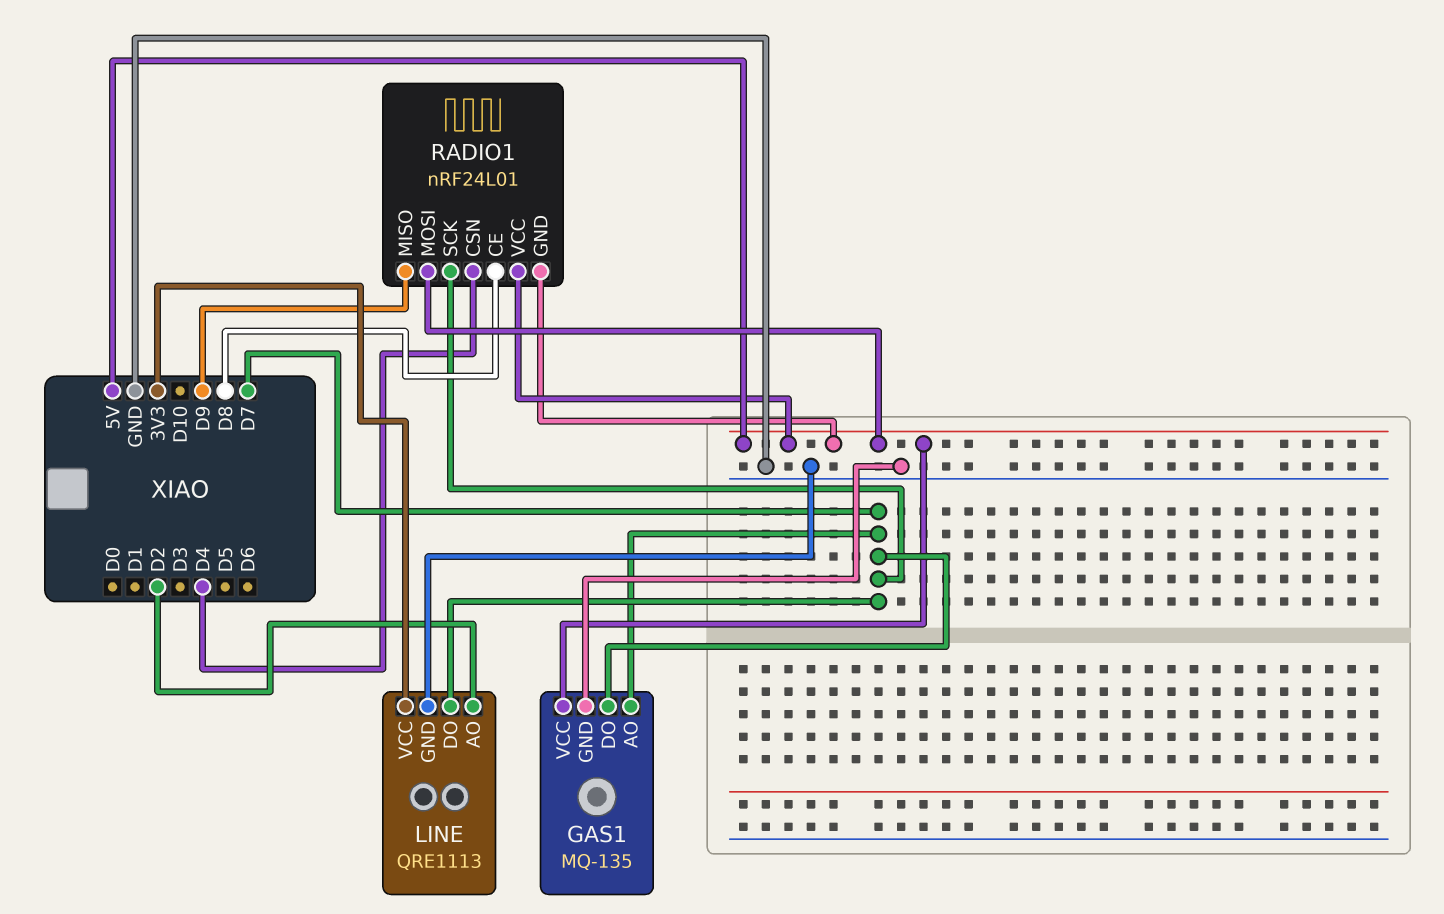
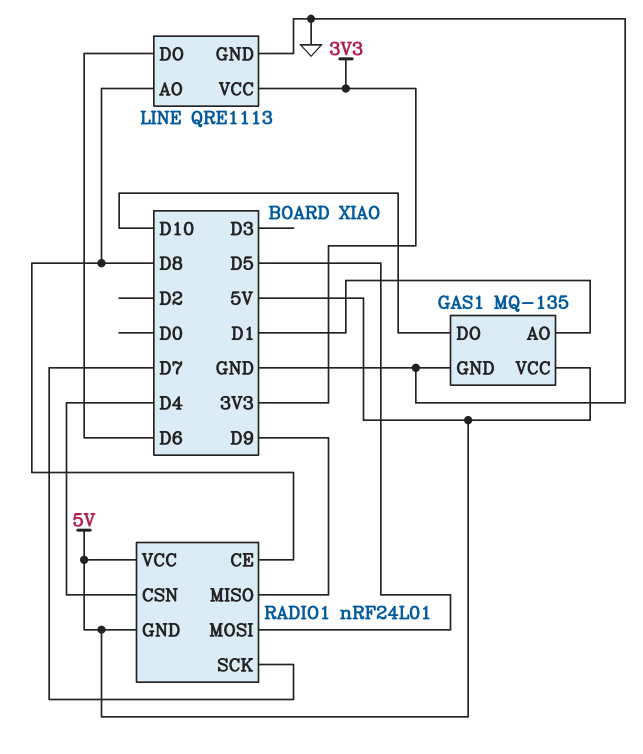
GAS1 pin AO: D7 -> D1
GAS1 pin DO: D7 -> D10
LINE pin AO: D2 -> D8
LINE pin DO: D7 -> D6
RADIO1 pin MOSI: 5V -> D5

